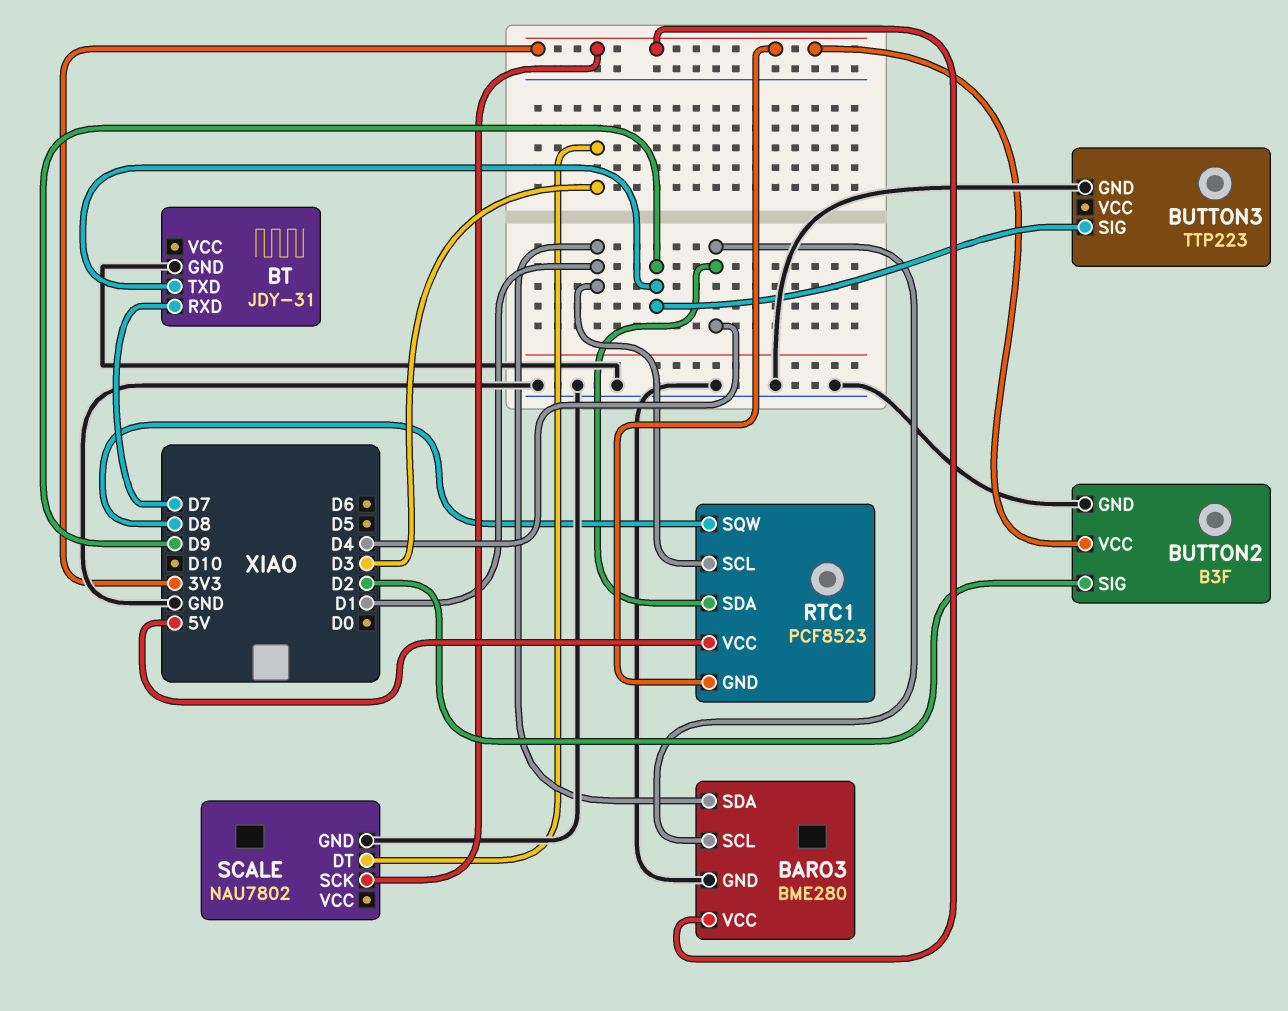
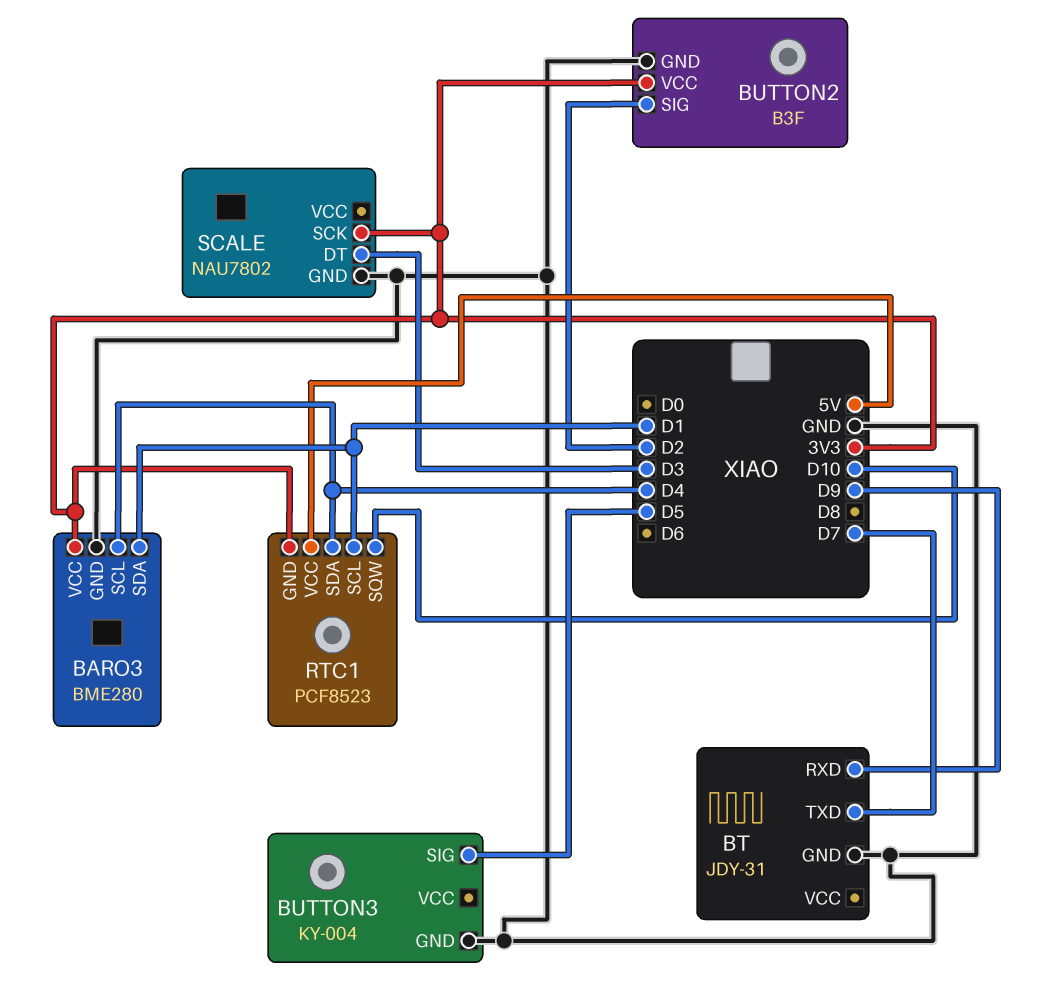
BT pin RXD: D7 -> D9
BT pin TXD: D9 -> D7
BUTTON3: TTP223 -> KY-004
BUTTON3 pin SIG: D9 -> D5
RTC1 pin SQW: D8 -> D10

